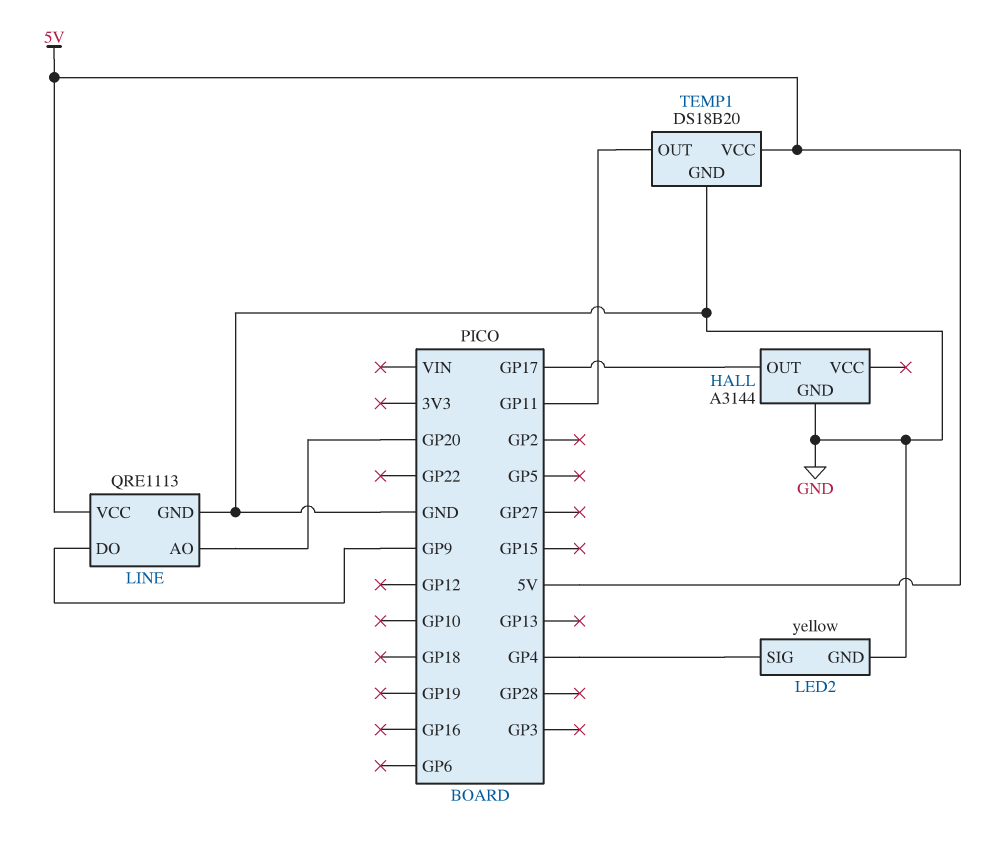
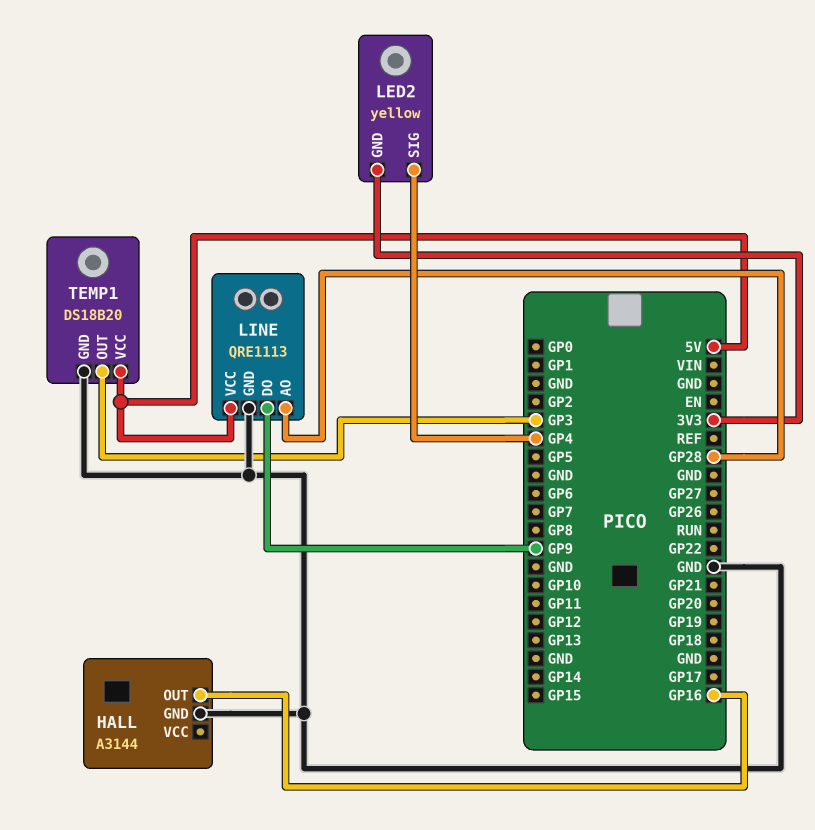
HALL pin OUT: GP17 -> GP16
LED2 pin GND: GND -> 3V3
LINE pin AO: GP20 -> GP28
TEMP1 pin OUT: GP11 -> GP3

